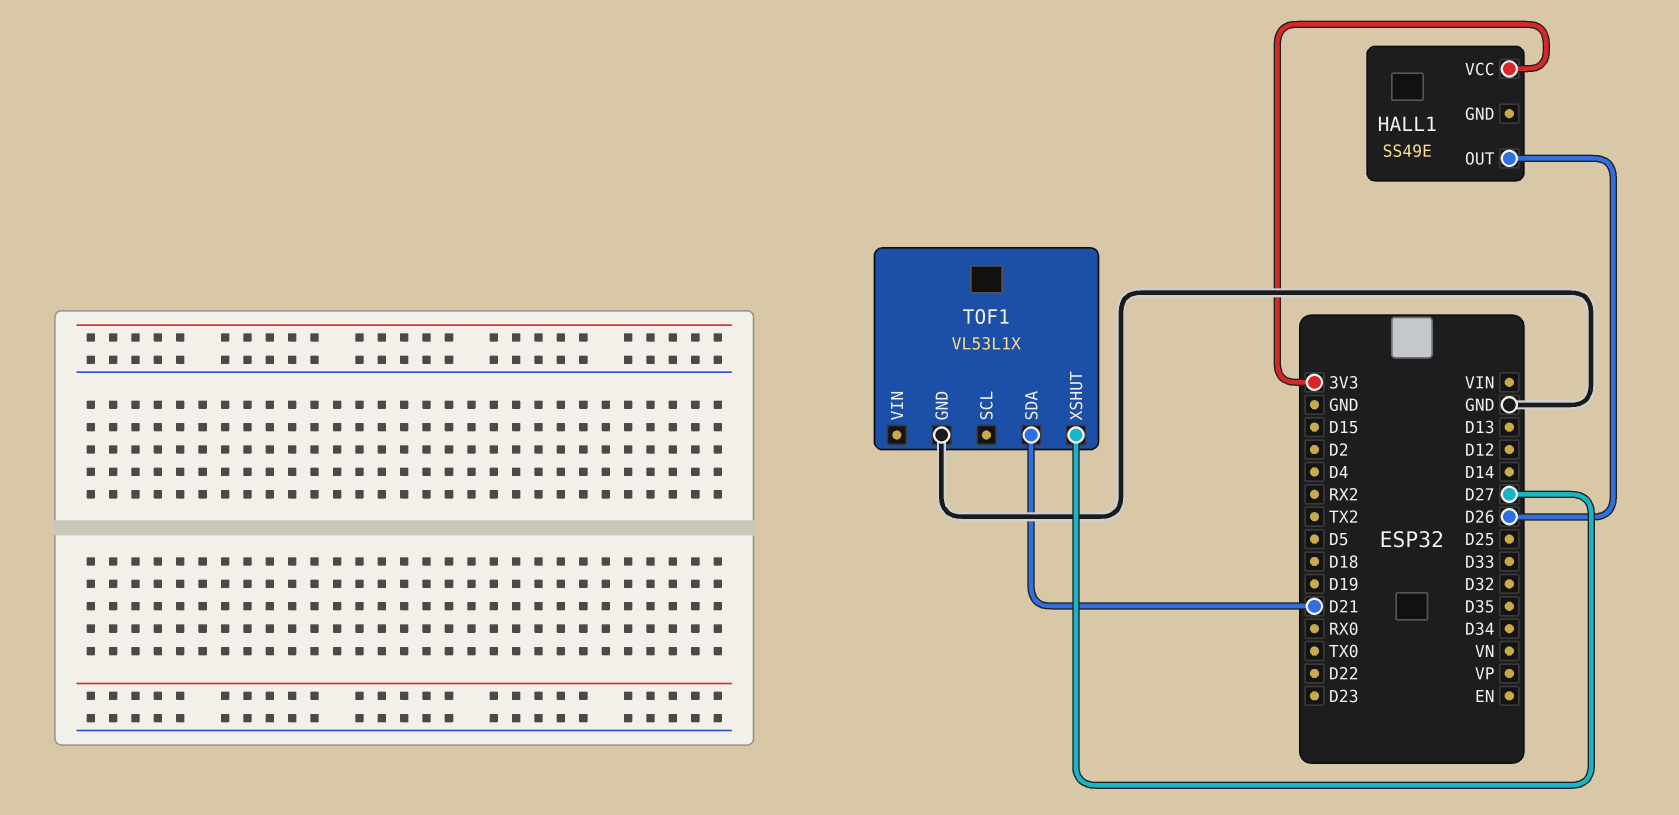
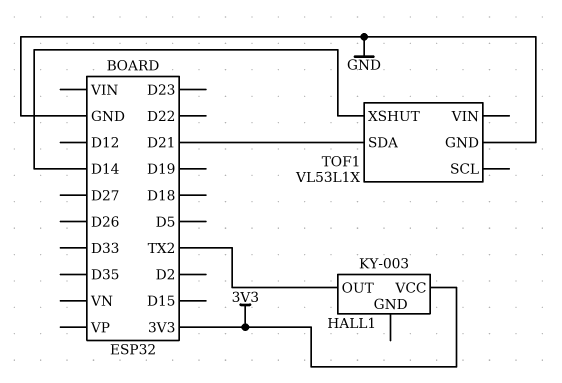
HALL1: SS49E -> KY-003
HALL1 pin OUT: D26 -> TX2
TOF1 pin XSHUT: D27 -> D14

